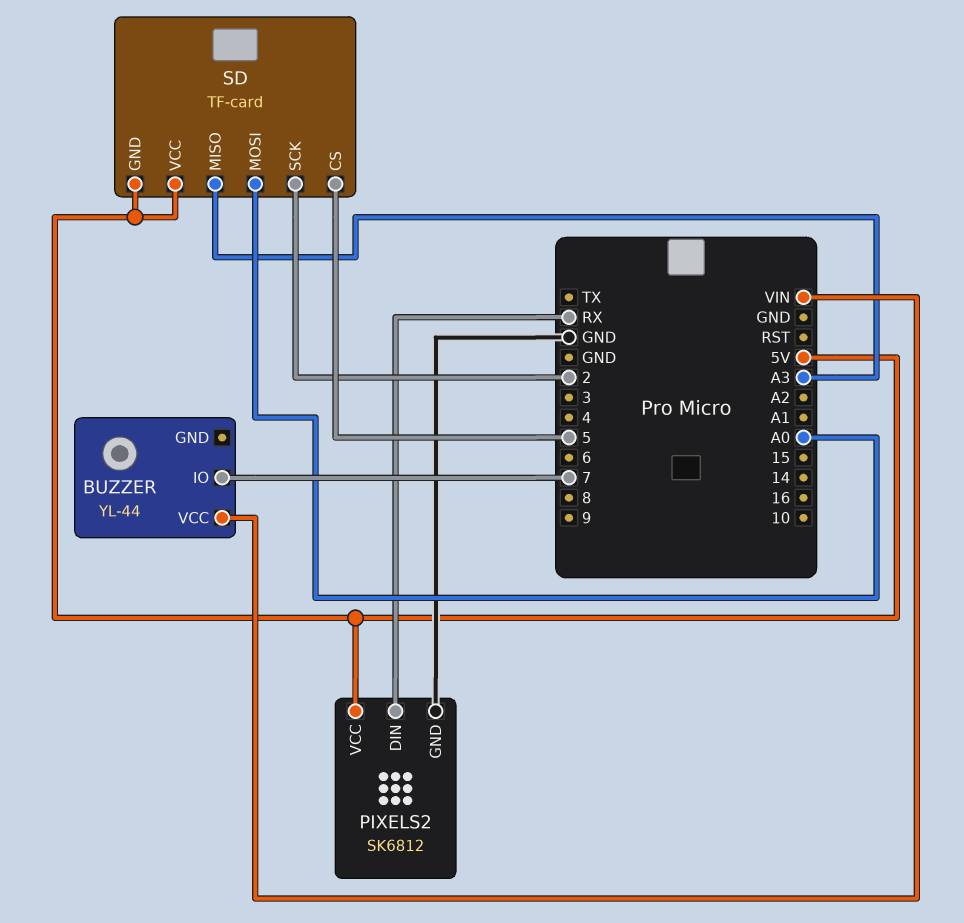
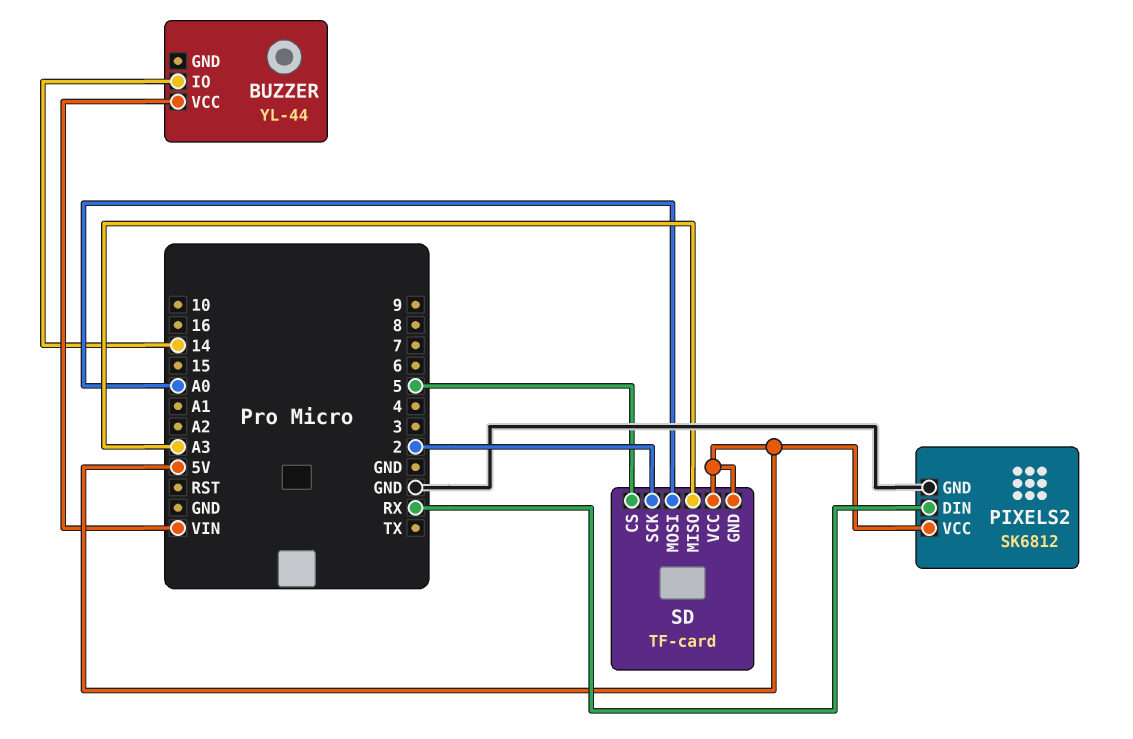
BUZZER pin IO: 7 -> 14

